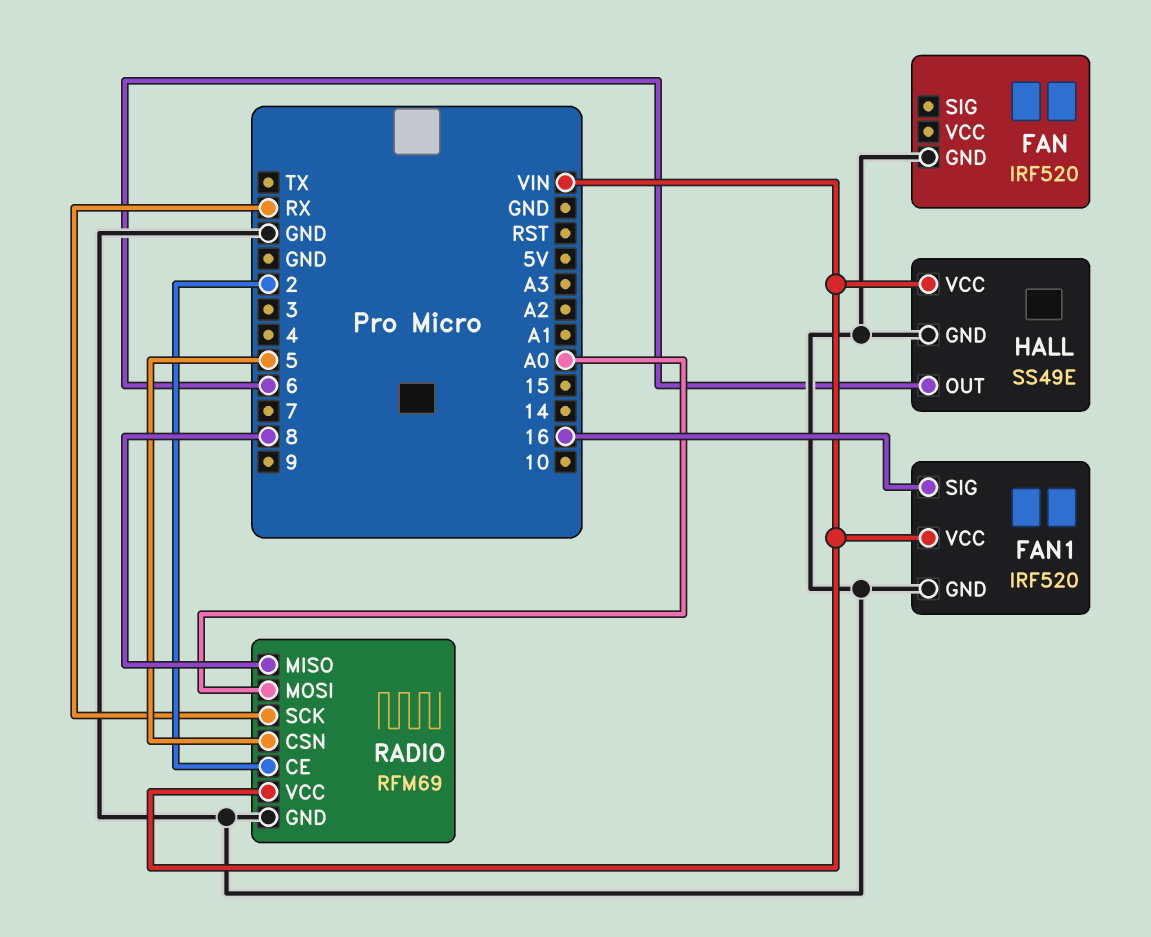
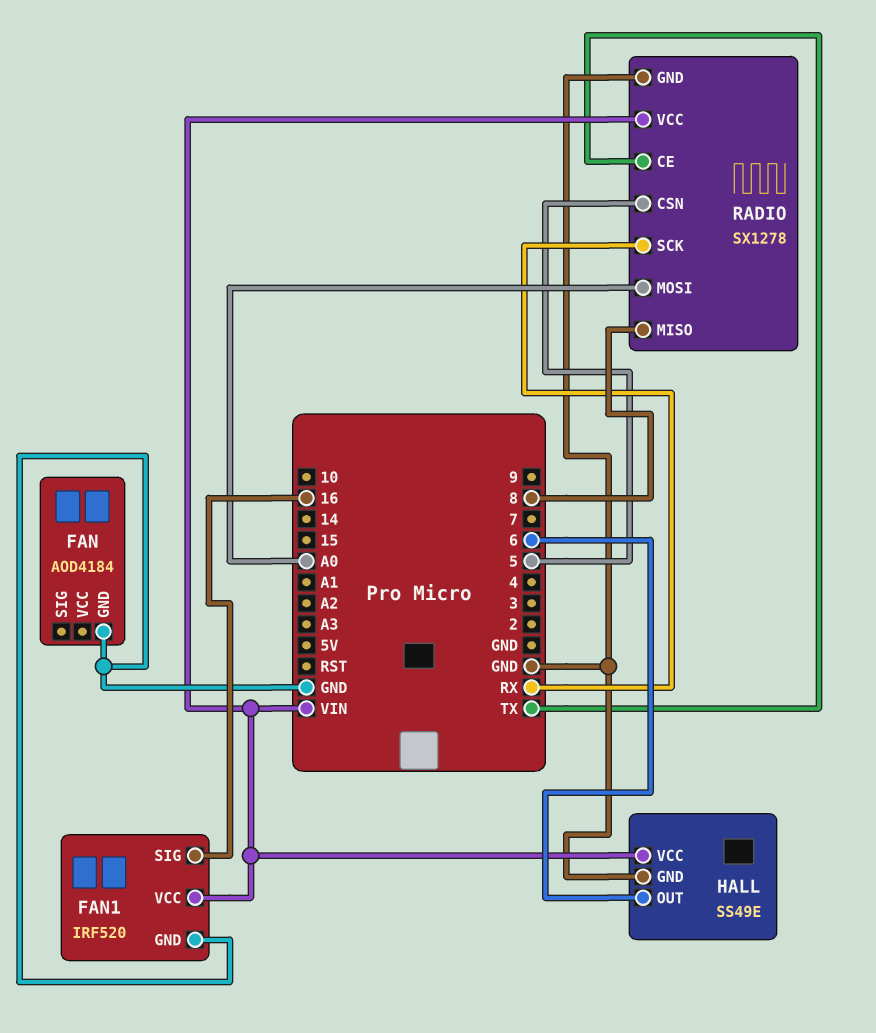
FAN: IRF520 -> AOD4184
RADIO: RFM69 -> SX1278
RADIO pin CE: 2 -> TX

